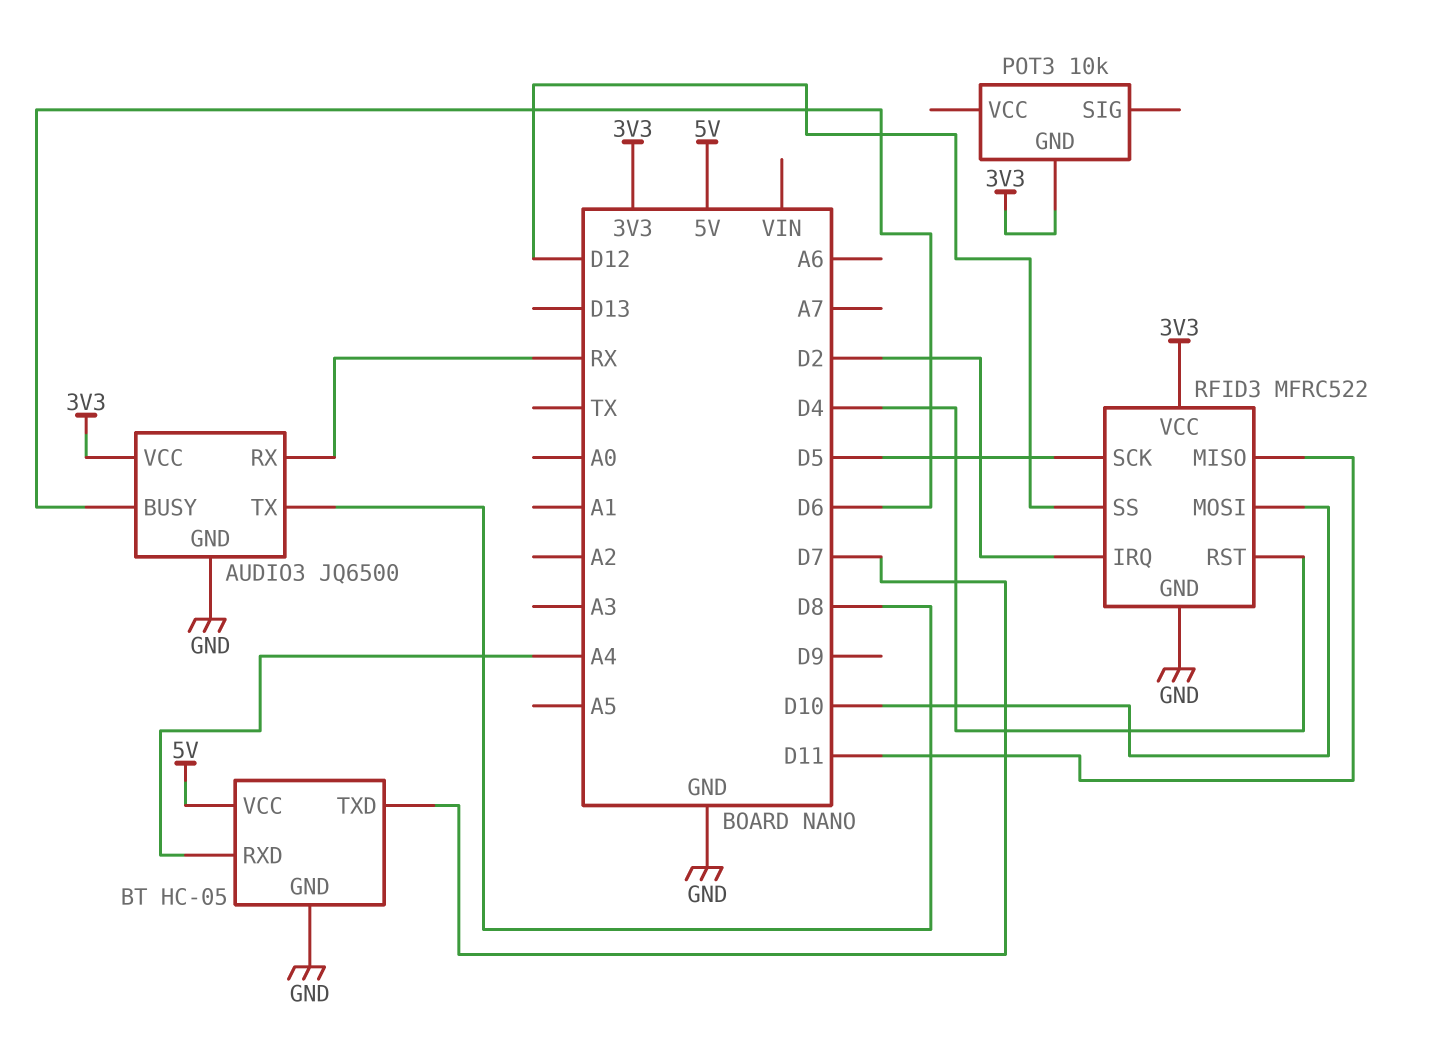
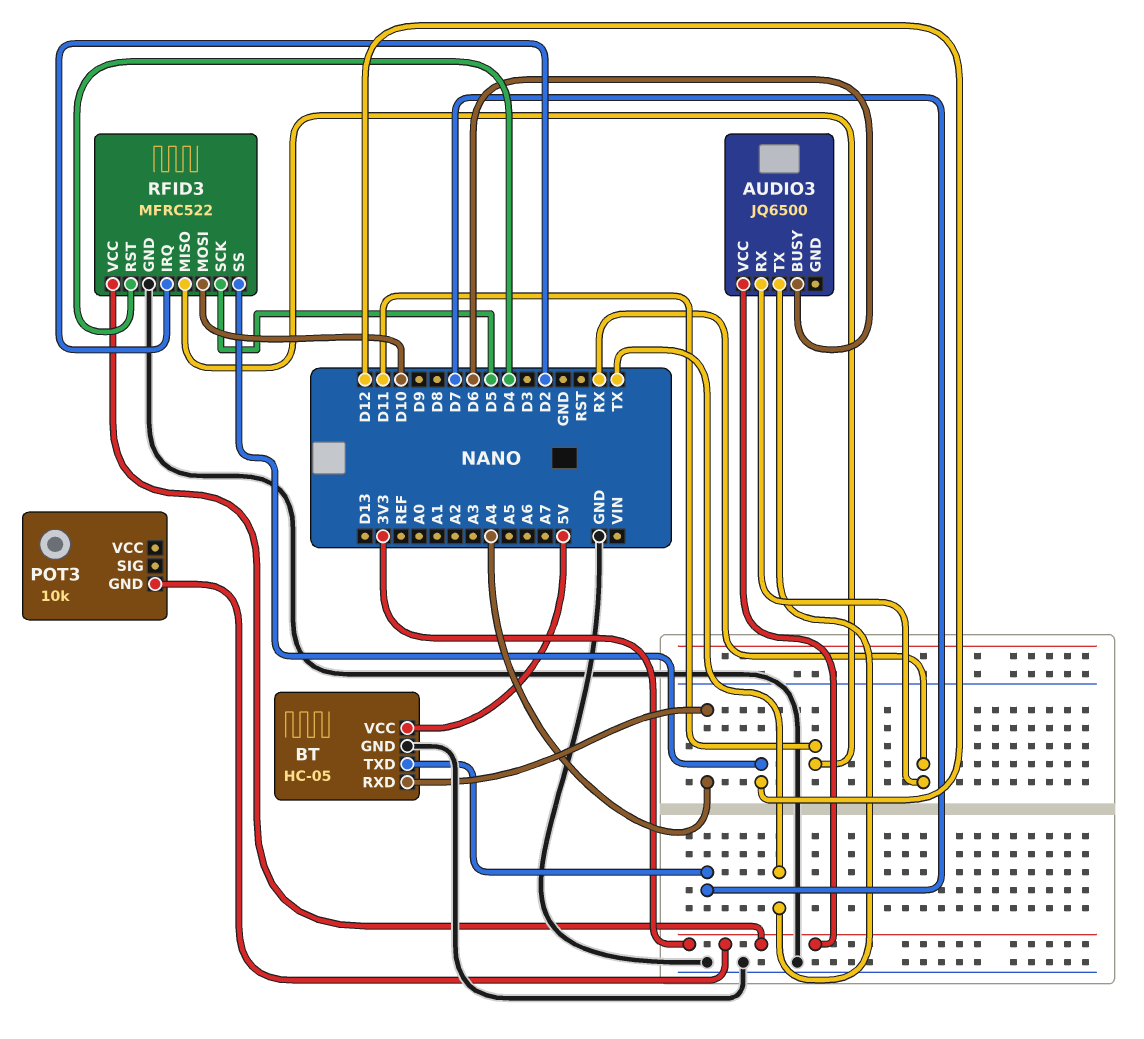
AUDIO3 pin GND: GND -> none
AUDIO3 pin TX: D8 -> TX

